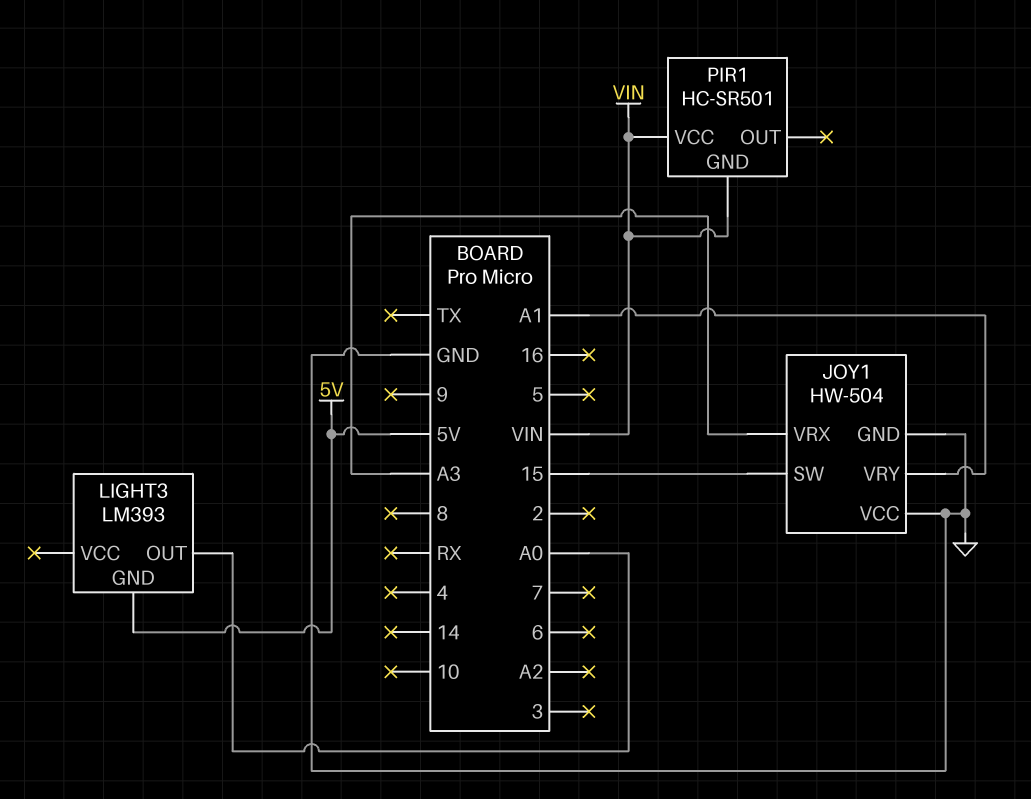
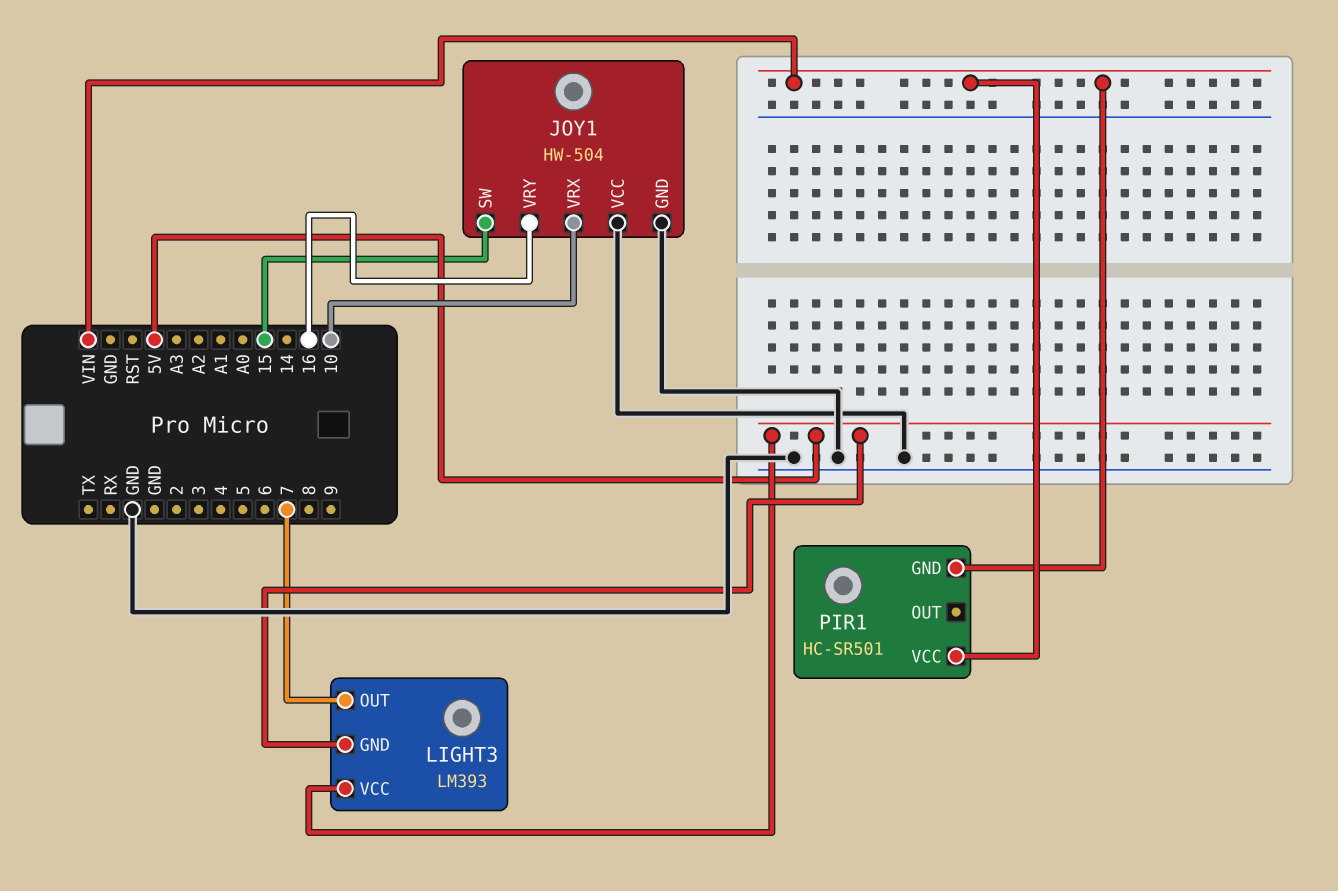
JOY1 pin VRX: A3 -> 10
JOY1 pin VRY: A1 -> 16
LIGHT3 pin OUT: A0 -> 7
LIGHT3 pin VCC: none -> 5V

